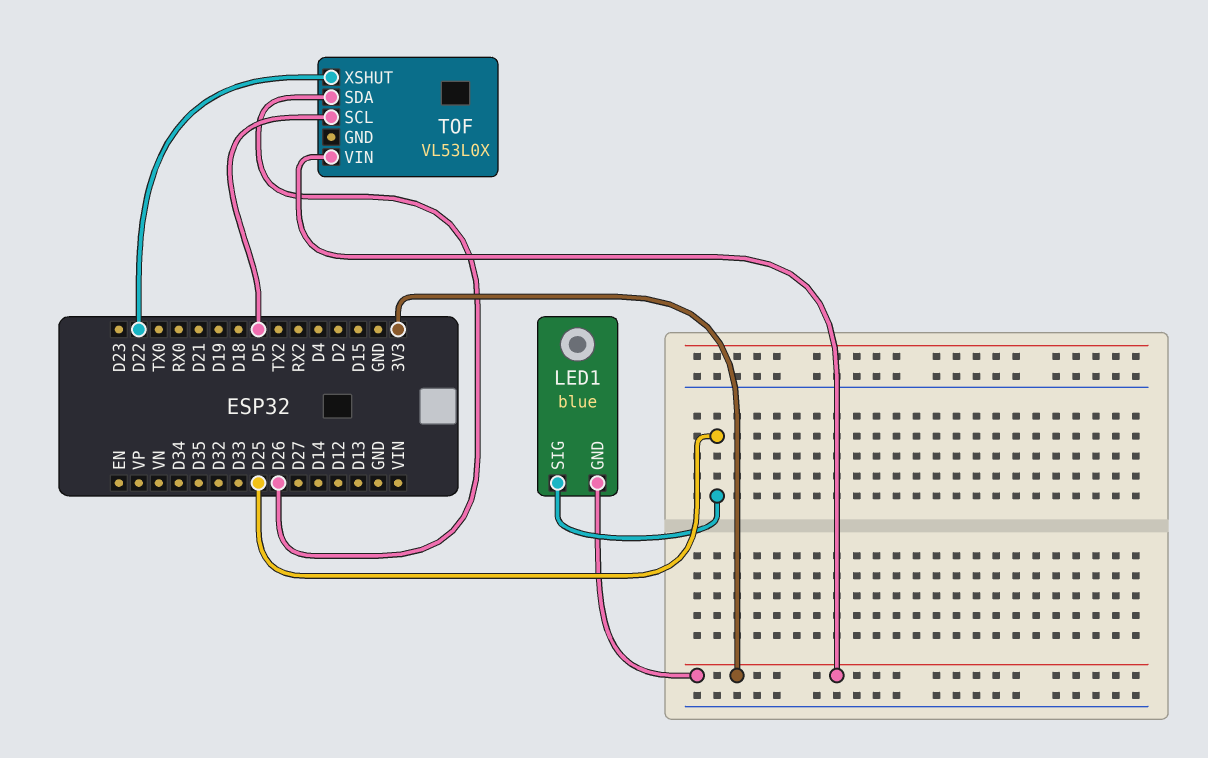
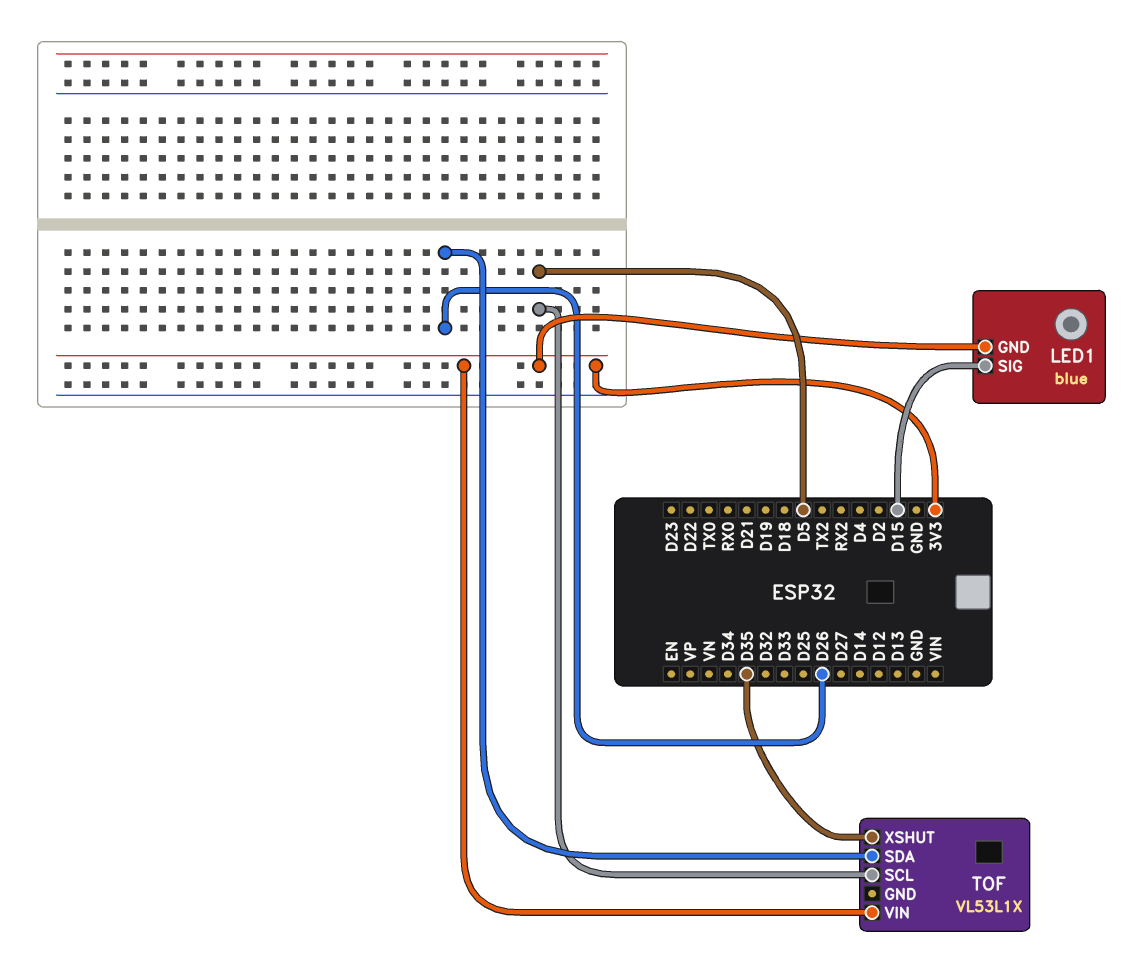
LED1 pin SIG: D25 -> D15
TOF: VL53L0X -> VL53L1X
TOF pin XSHUT: D22 -> D35

